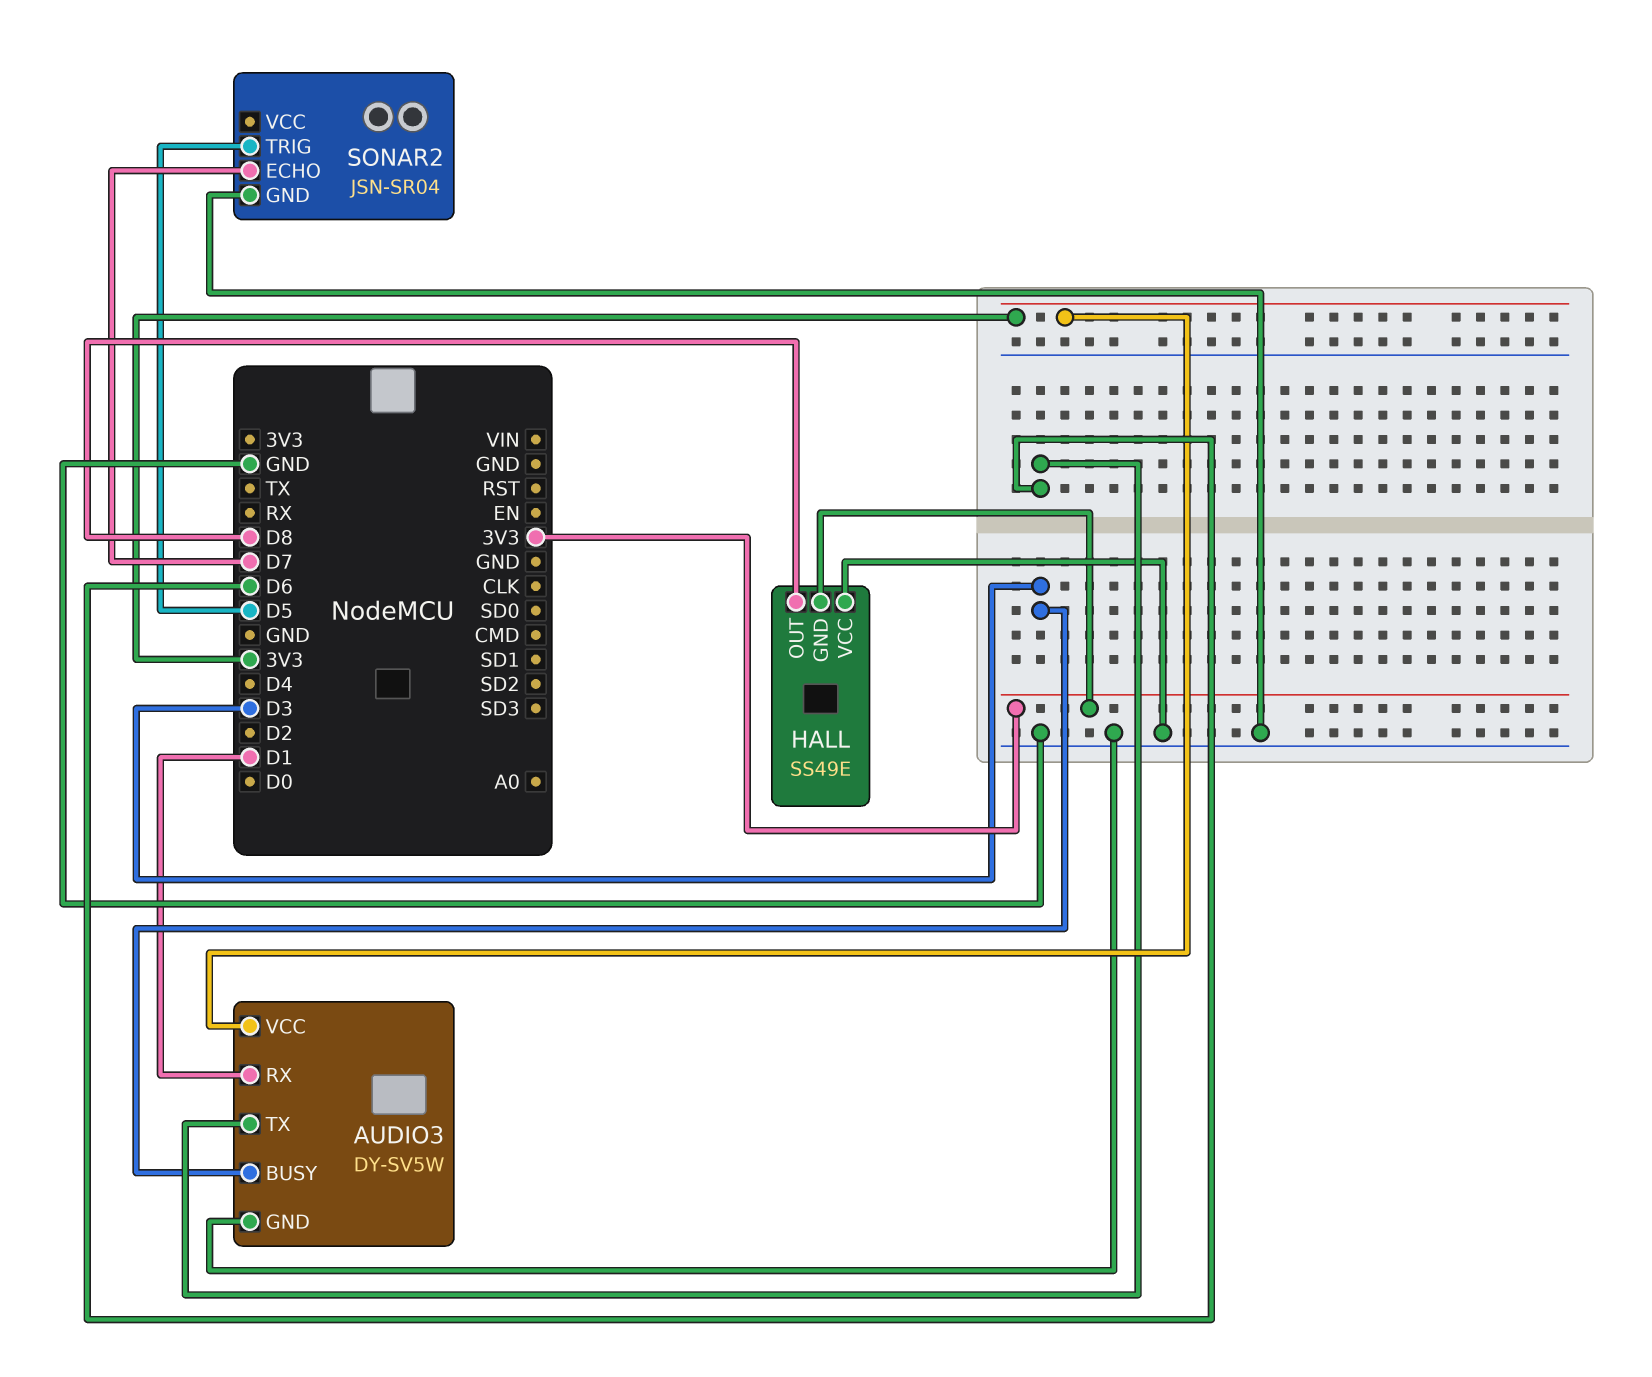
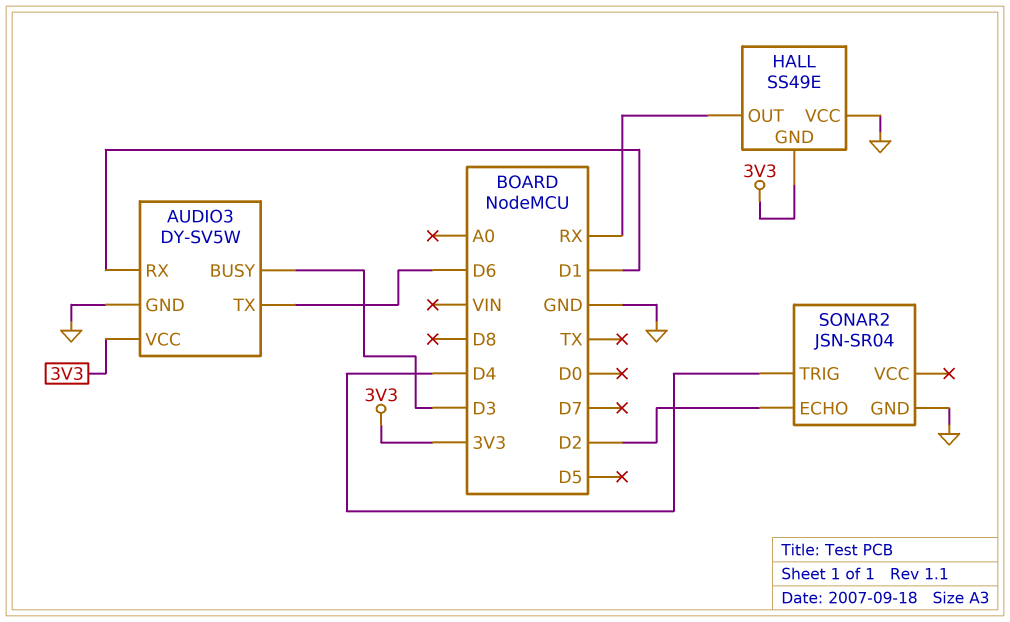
HALL pin OUT: D8 -> RX
SONAR2 pin ECHO: D7 -> D2
SONAR2 pin TRIG: D5 -> D4

